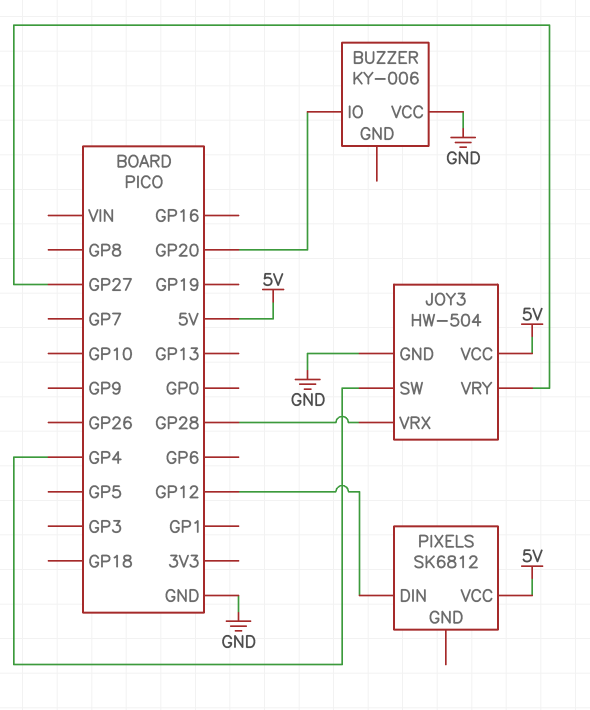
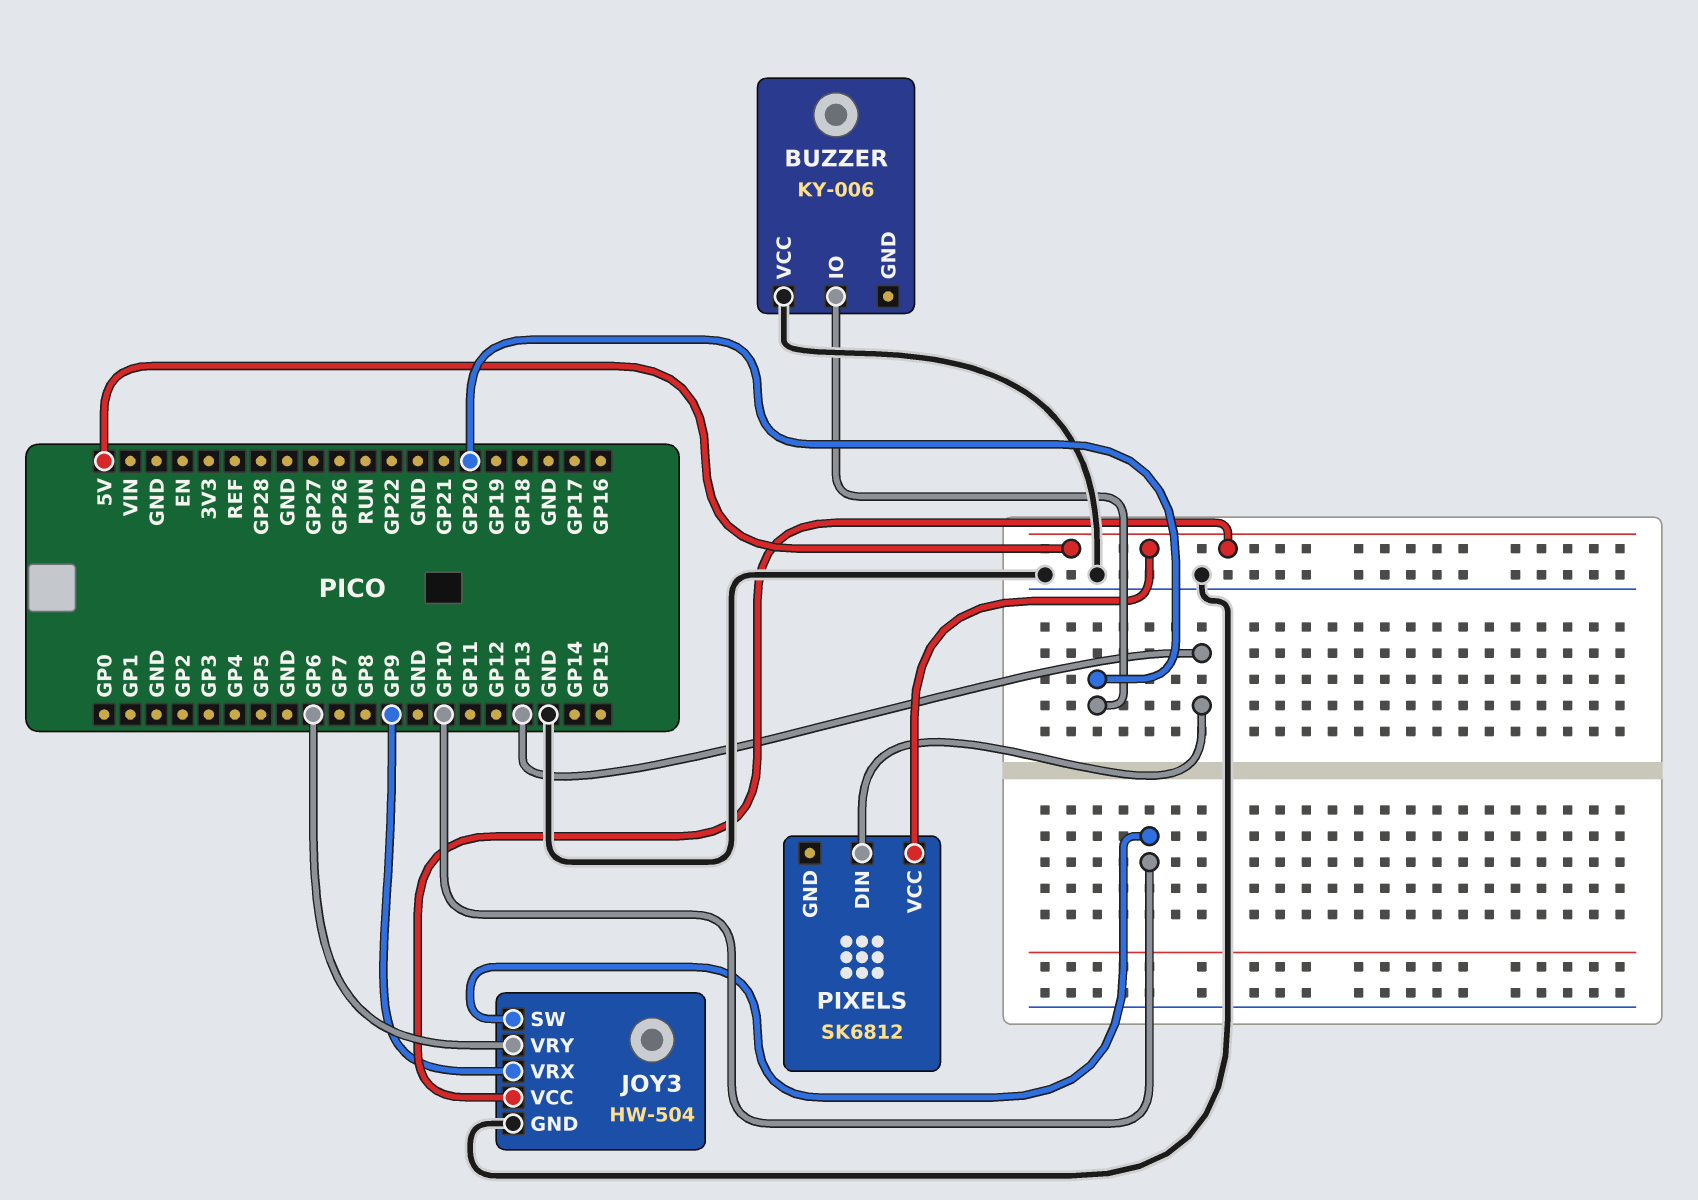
JOY3 pin SW: GP4 -> GP10
JOY3 pin VRX: GP28 -> GP9
JOY3 pin VRY: GP27 -> GP6
PIXELS pin DIN: GP12 -> GP13

